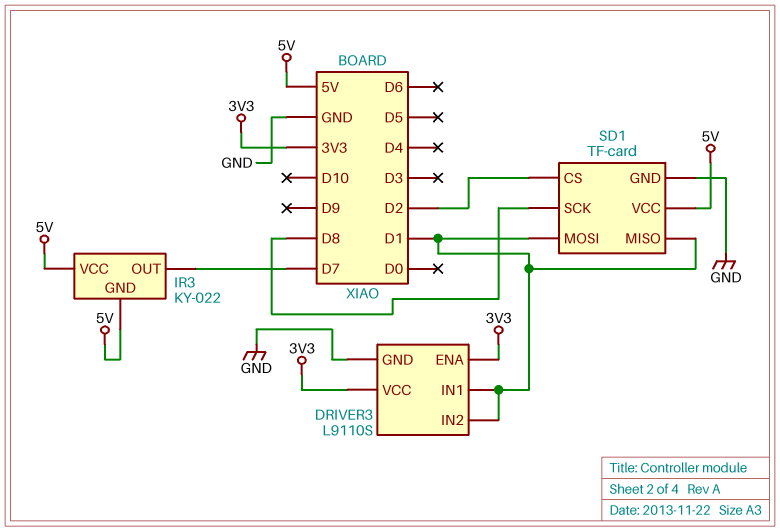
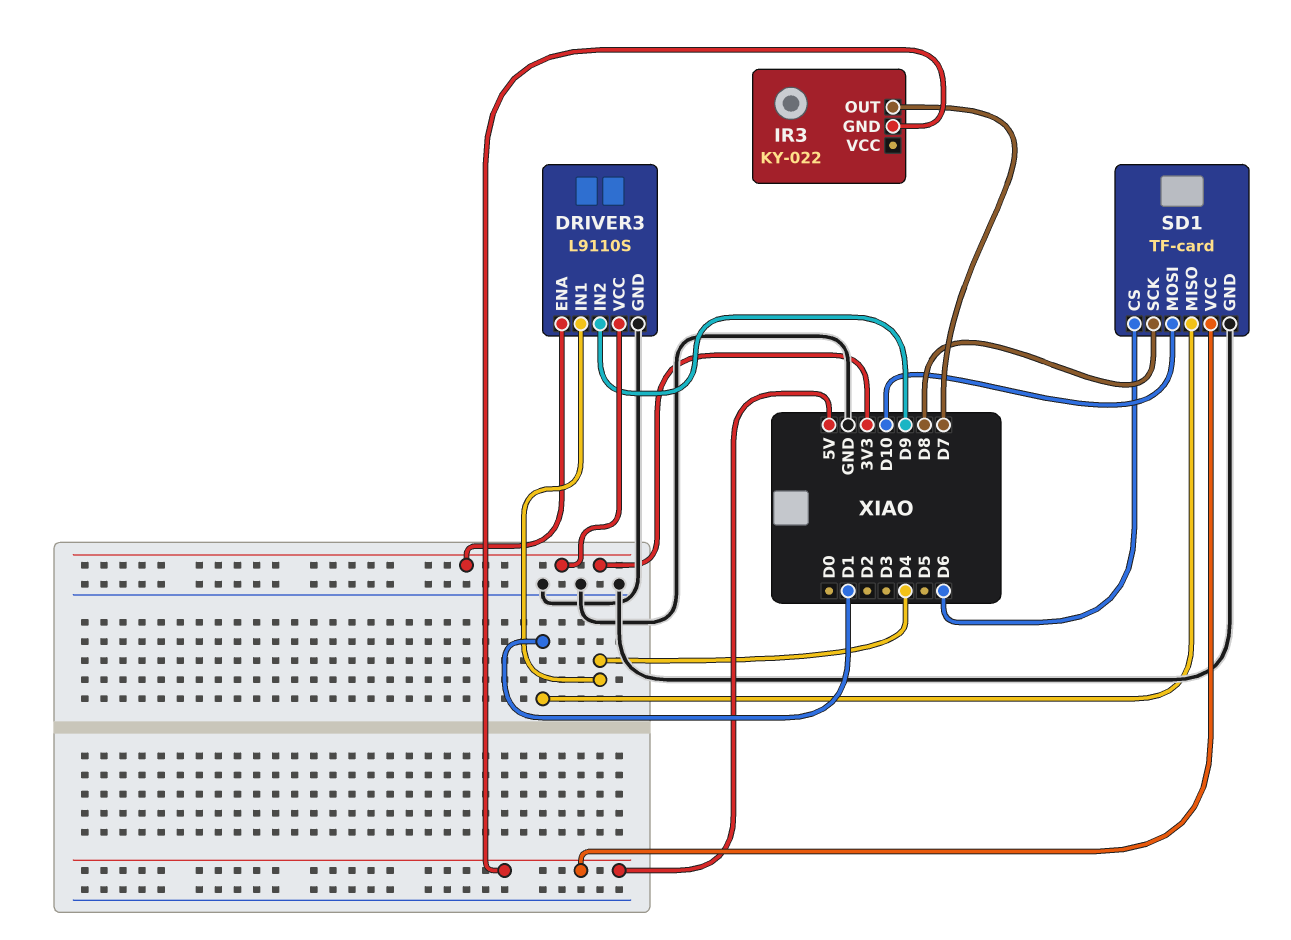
DRIVER3 pin IN1: D1 -> D4
DRIVER3 pin IN2: D1 -> D9
IR3 pin VCC: 5V -> none
SD1 pin CS: D2 -> D6
SD1 pin MOSI: D1 -> D10

